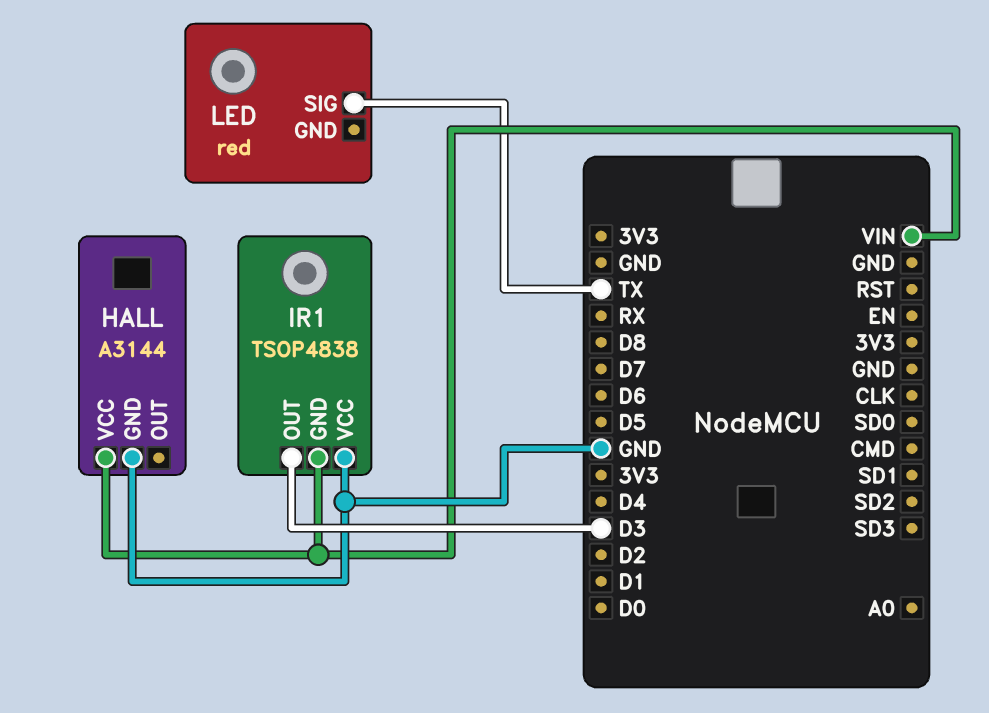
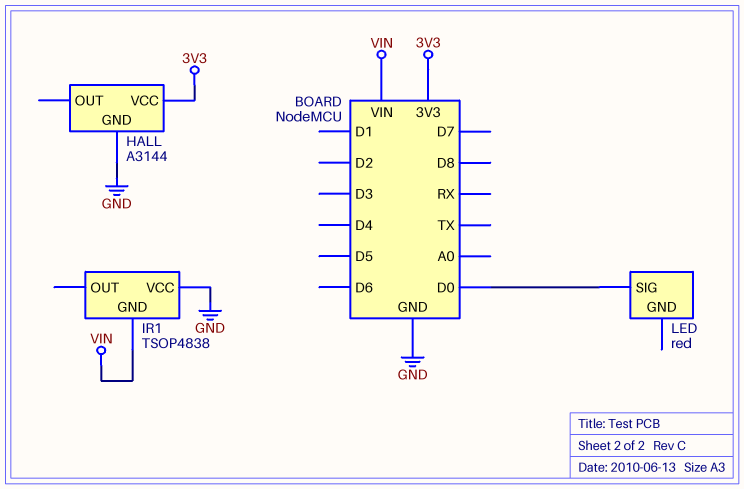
HALL pin VCC: VIN -> 3V3
IR1 pin OUT: D3 -> none
LED pin SIG: TX -> D0

